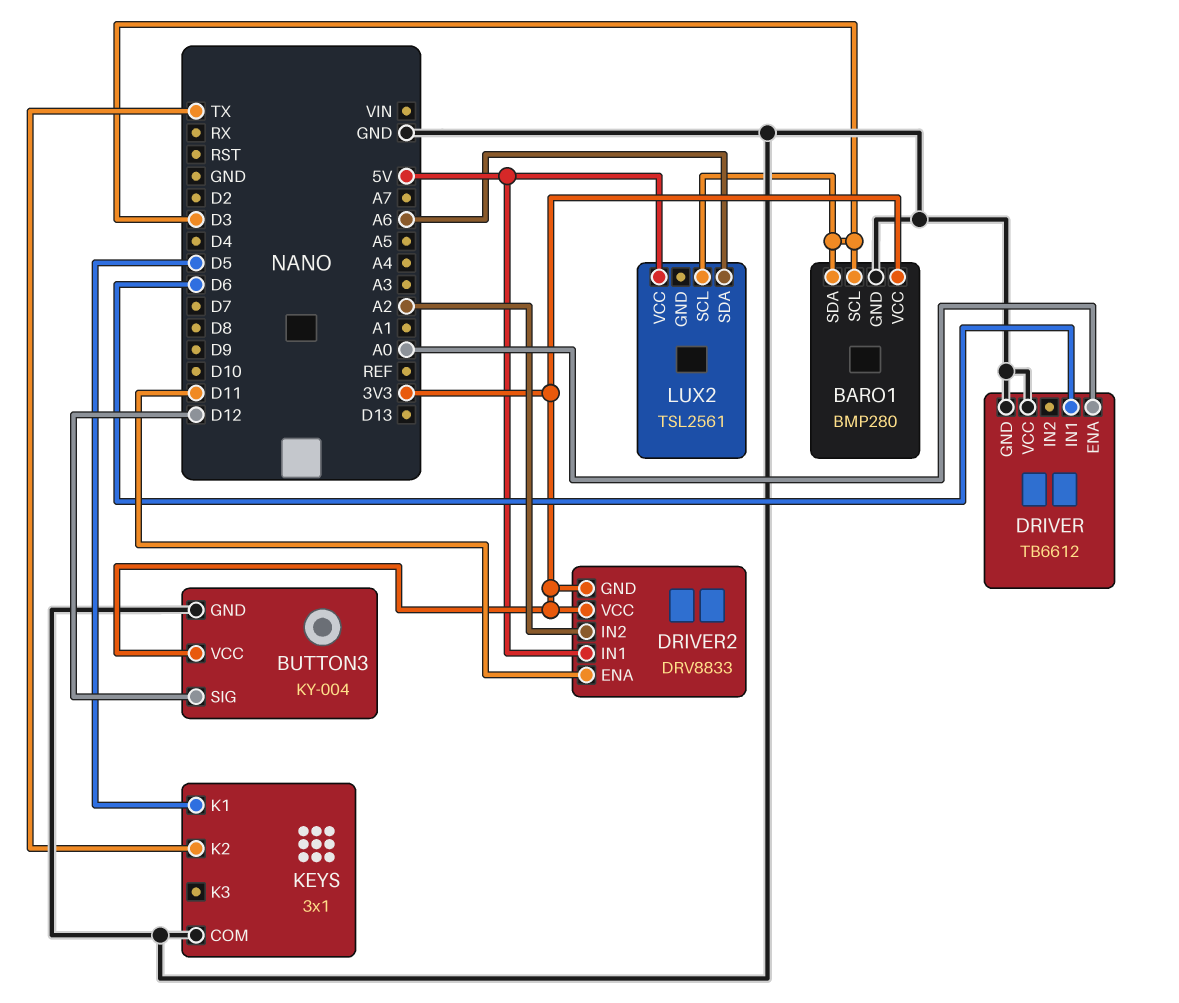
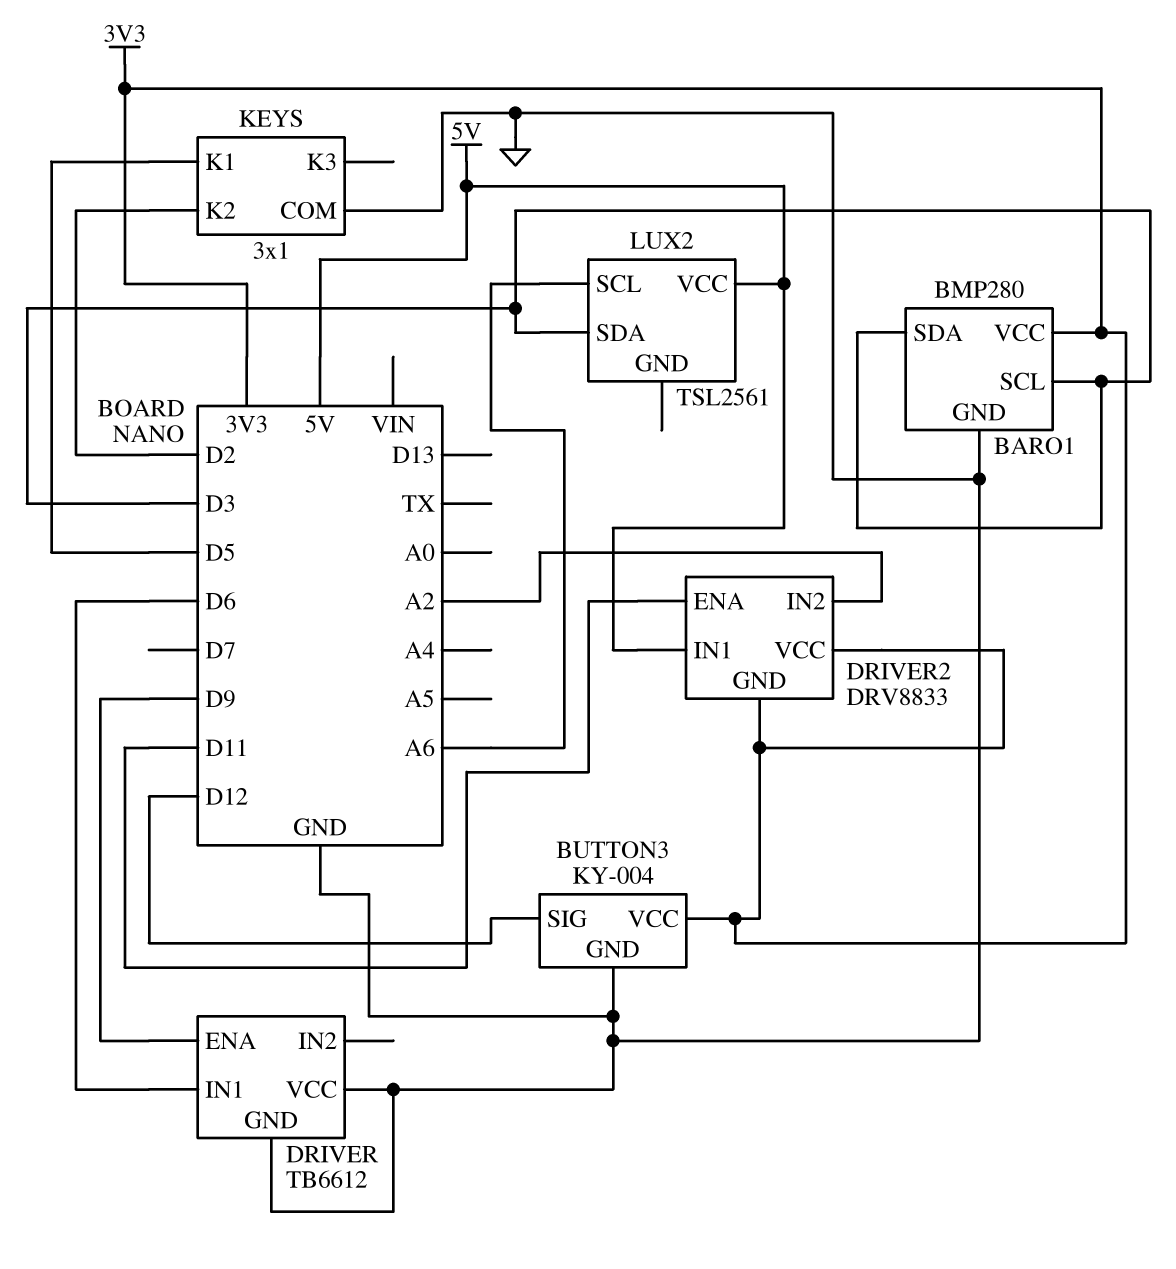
DRIVER pin ENA: A0 -> D9
KEYS pin K2: TX -> D2
LUX2 pin SCL: D3 -> A6
LUX2 pin SDA: A6 -> D3

